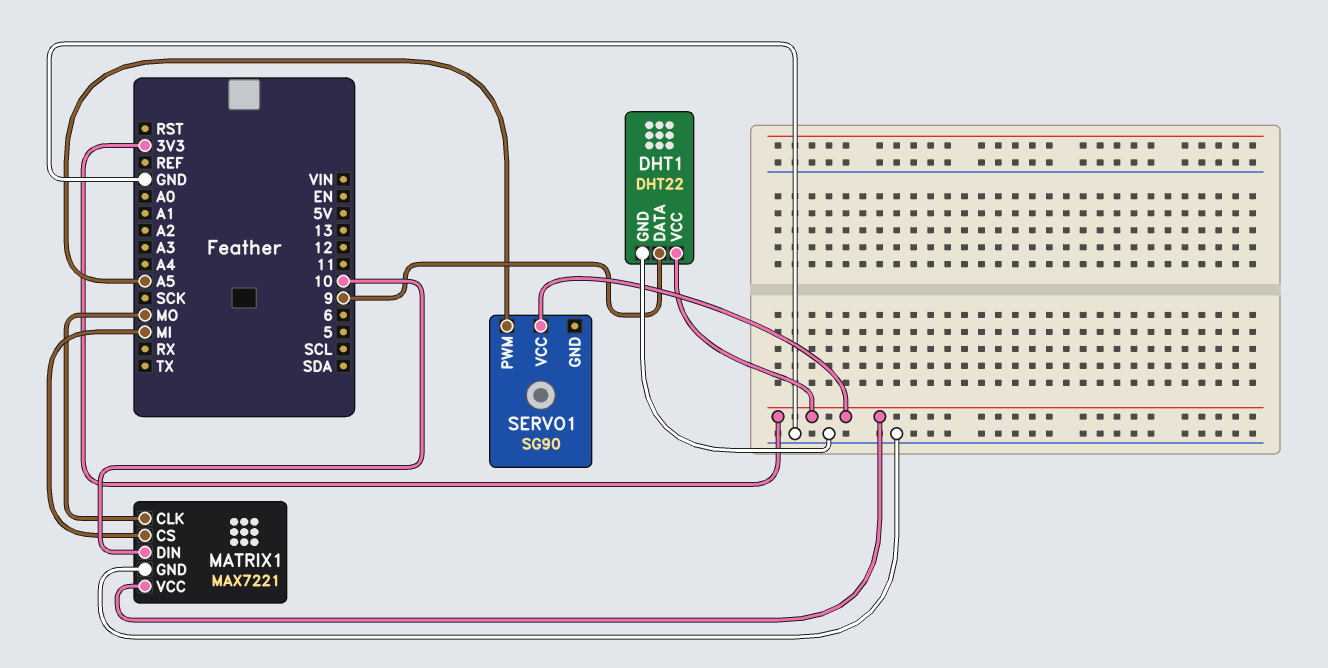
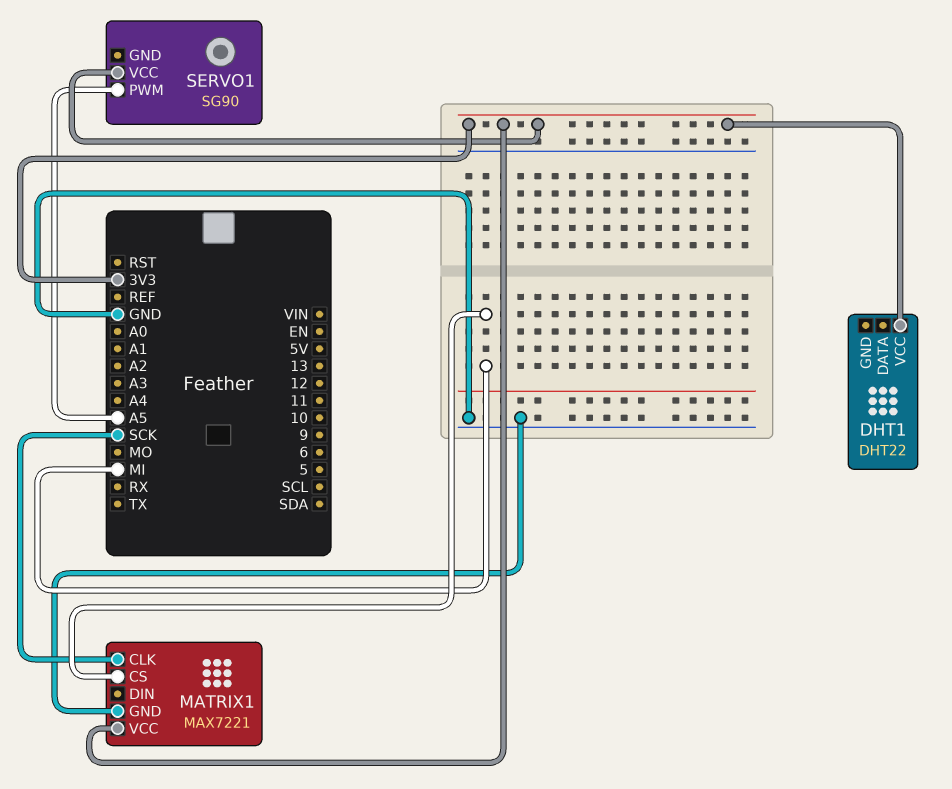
DHT1 pin DATA: 9 -> none
DHT1 pin GND: GND -> none
MATRIX1 pin CLK: MO -> SCK
MATRIX1 pin DIN: 10 -> none

